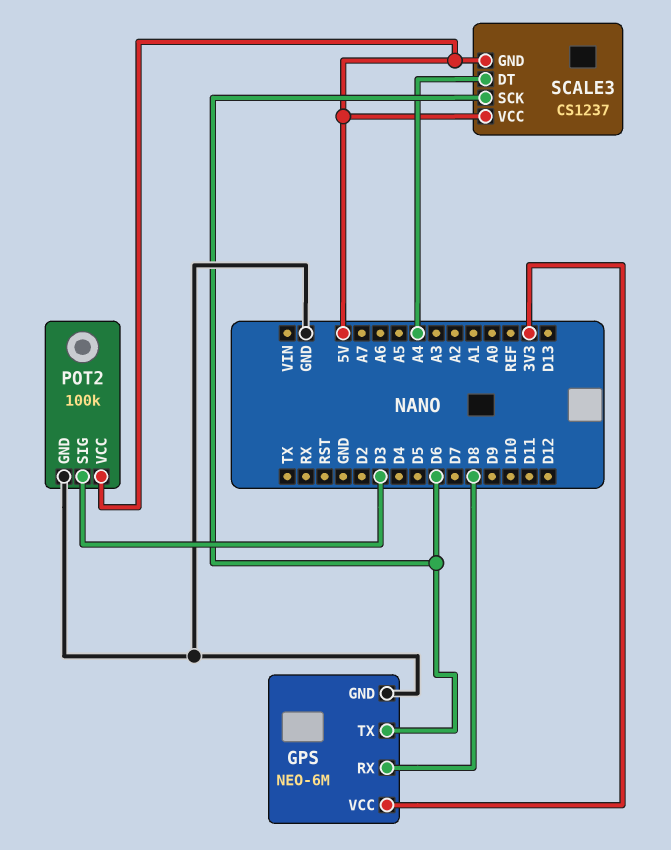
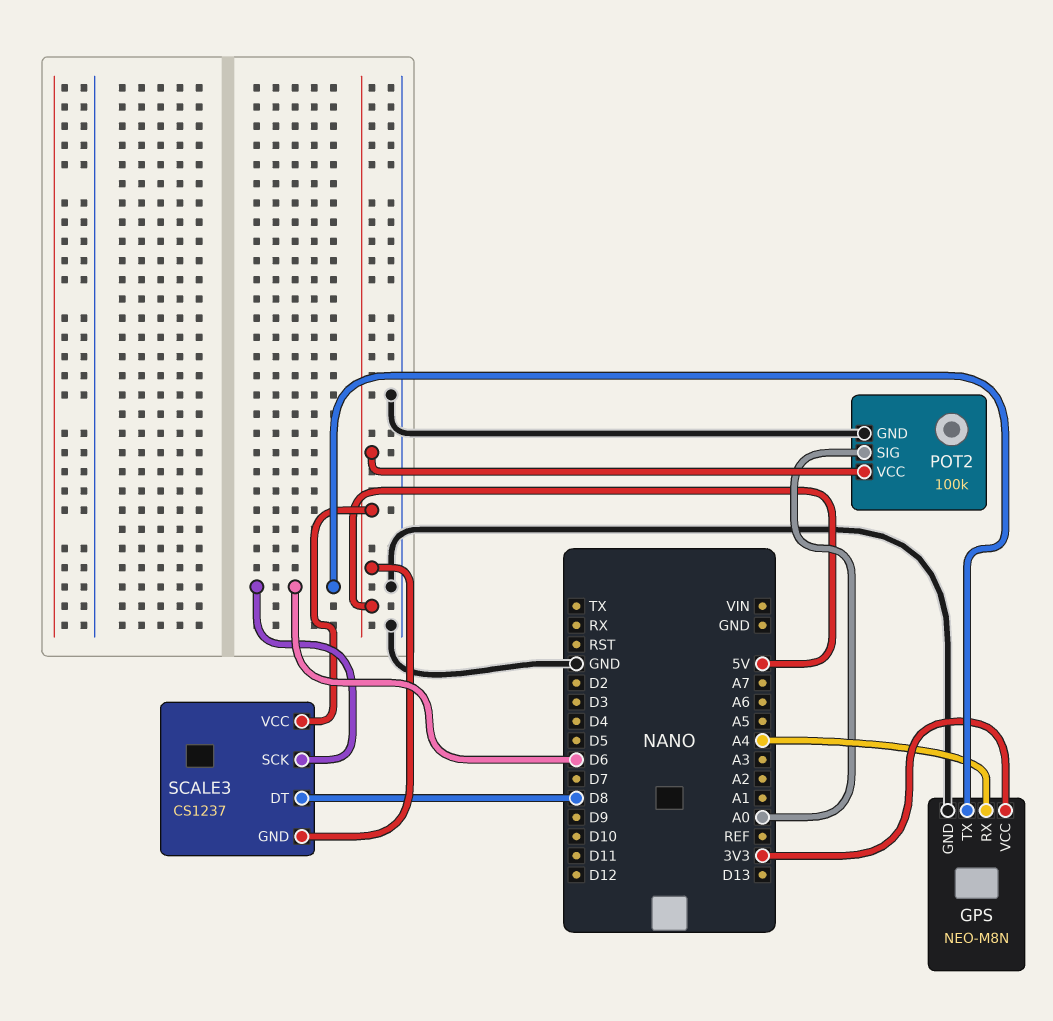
GPS: NEO-6M -> NEO-M8N
GPS pin RX: D8 -> A4
POT2 pin SIG: D3 -> A0
SCALE3 pin DT: A4 -> D8

